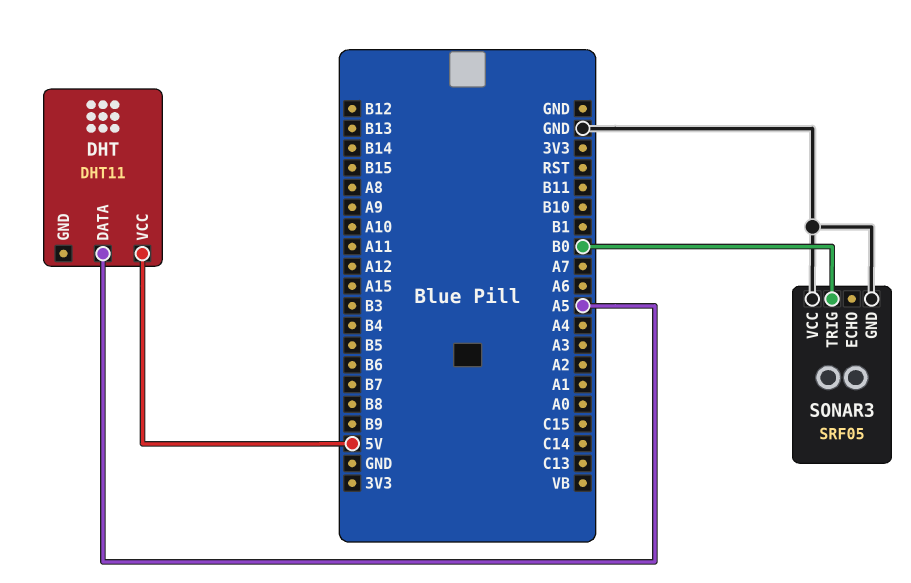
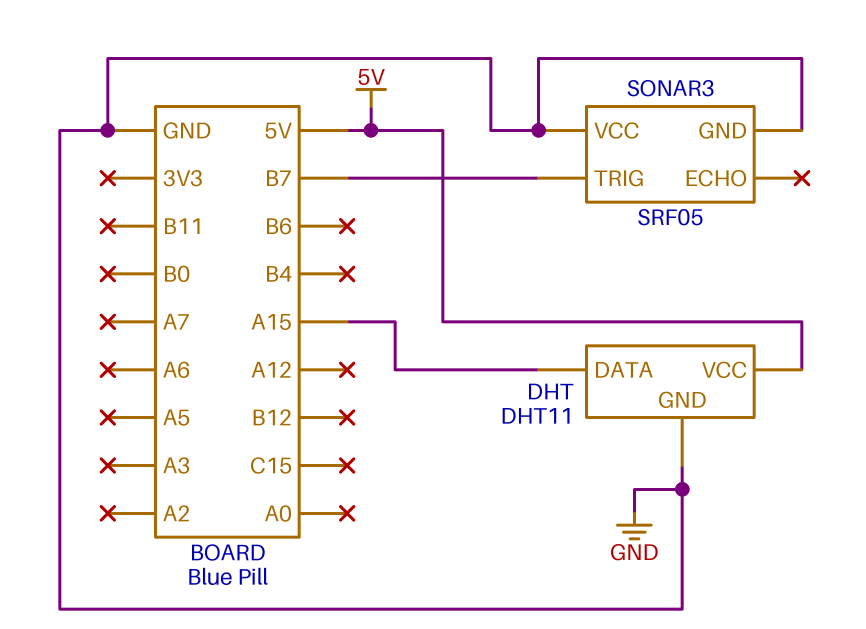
DHT pin DATA: A5 -> A15
DHT pin GND: none -> GND
SONAR3 pin TRIG: B0 -> B7

